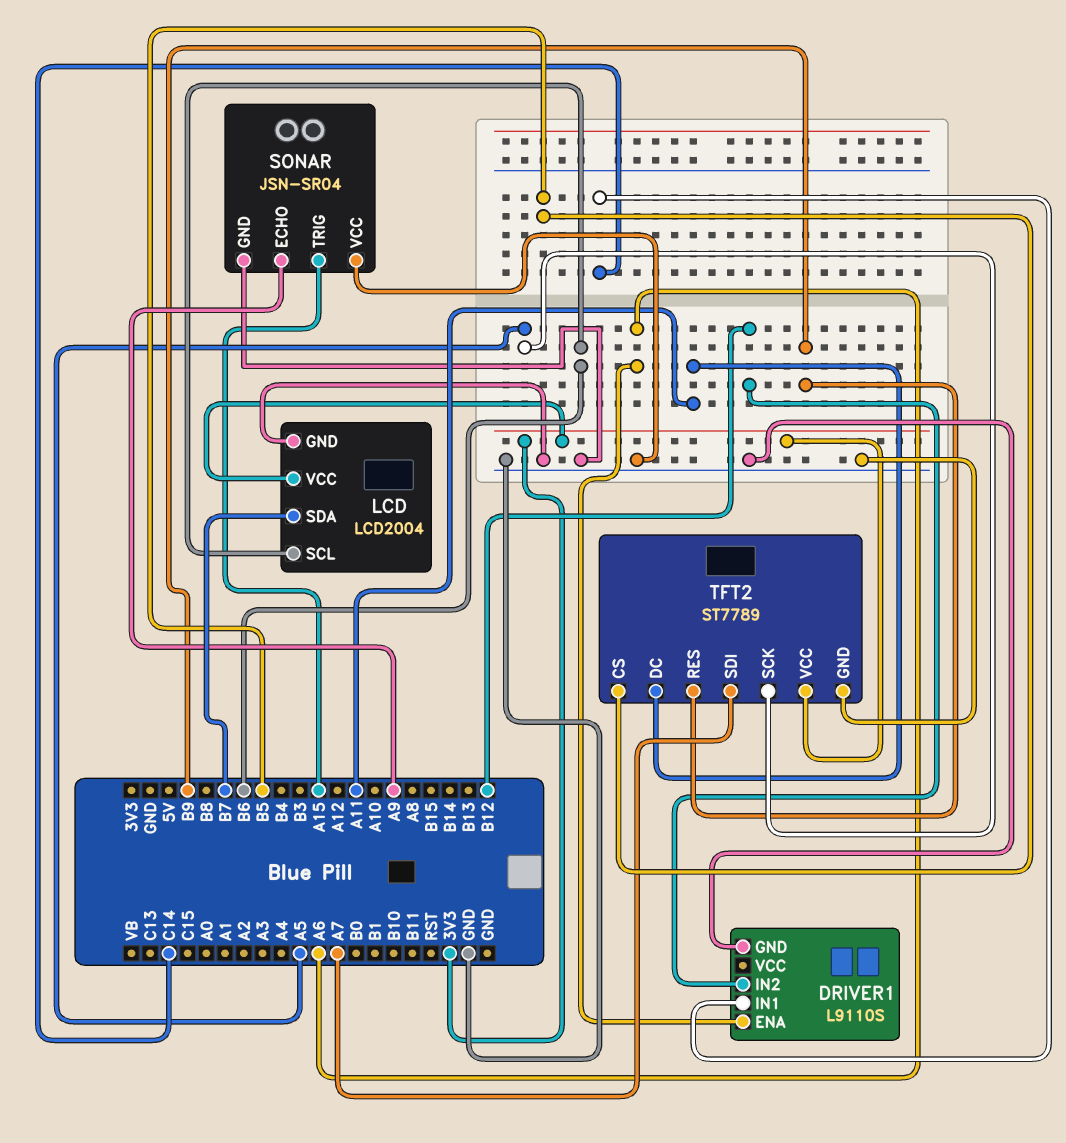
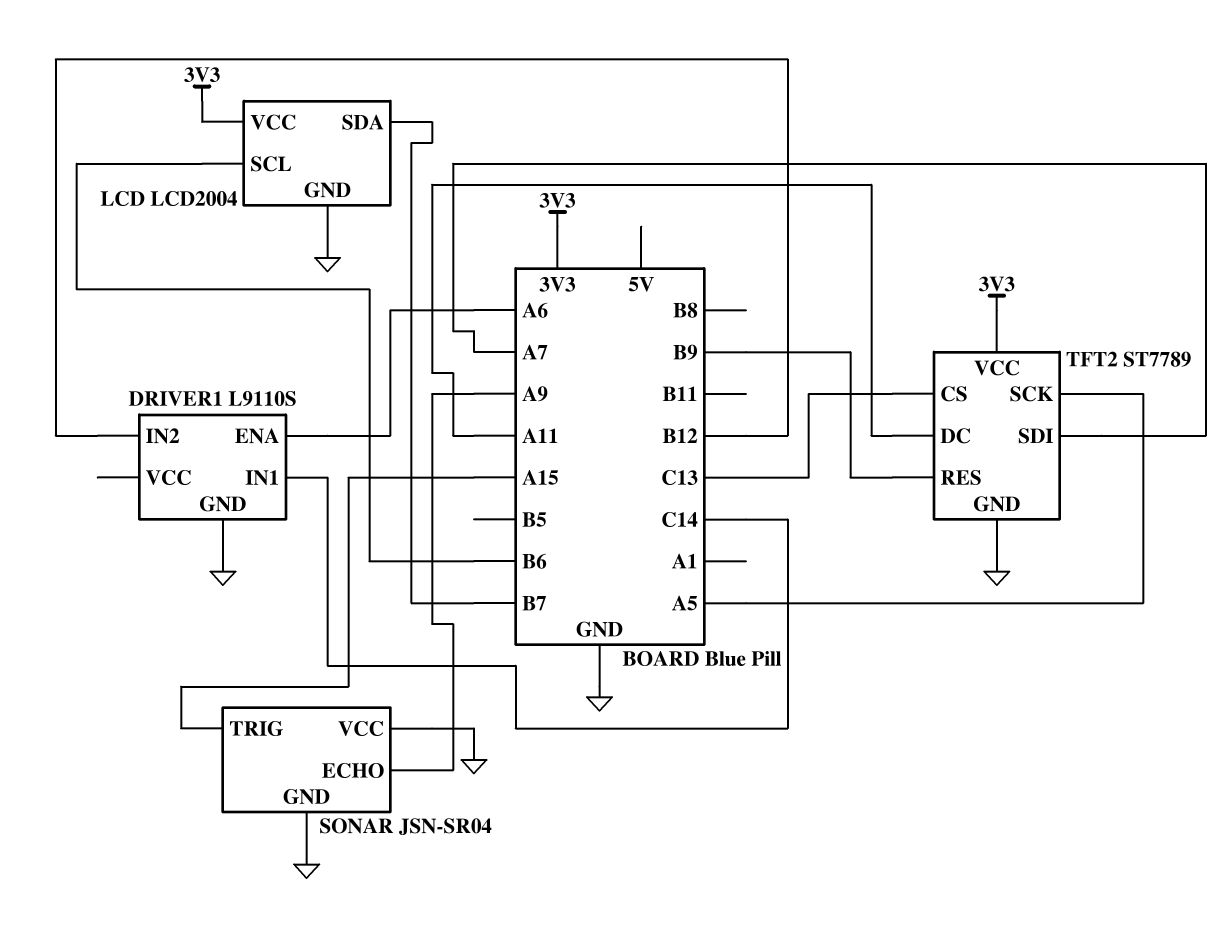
TFT2 pin CS: B5 -> C13

